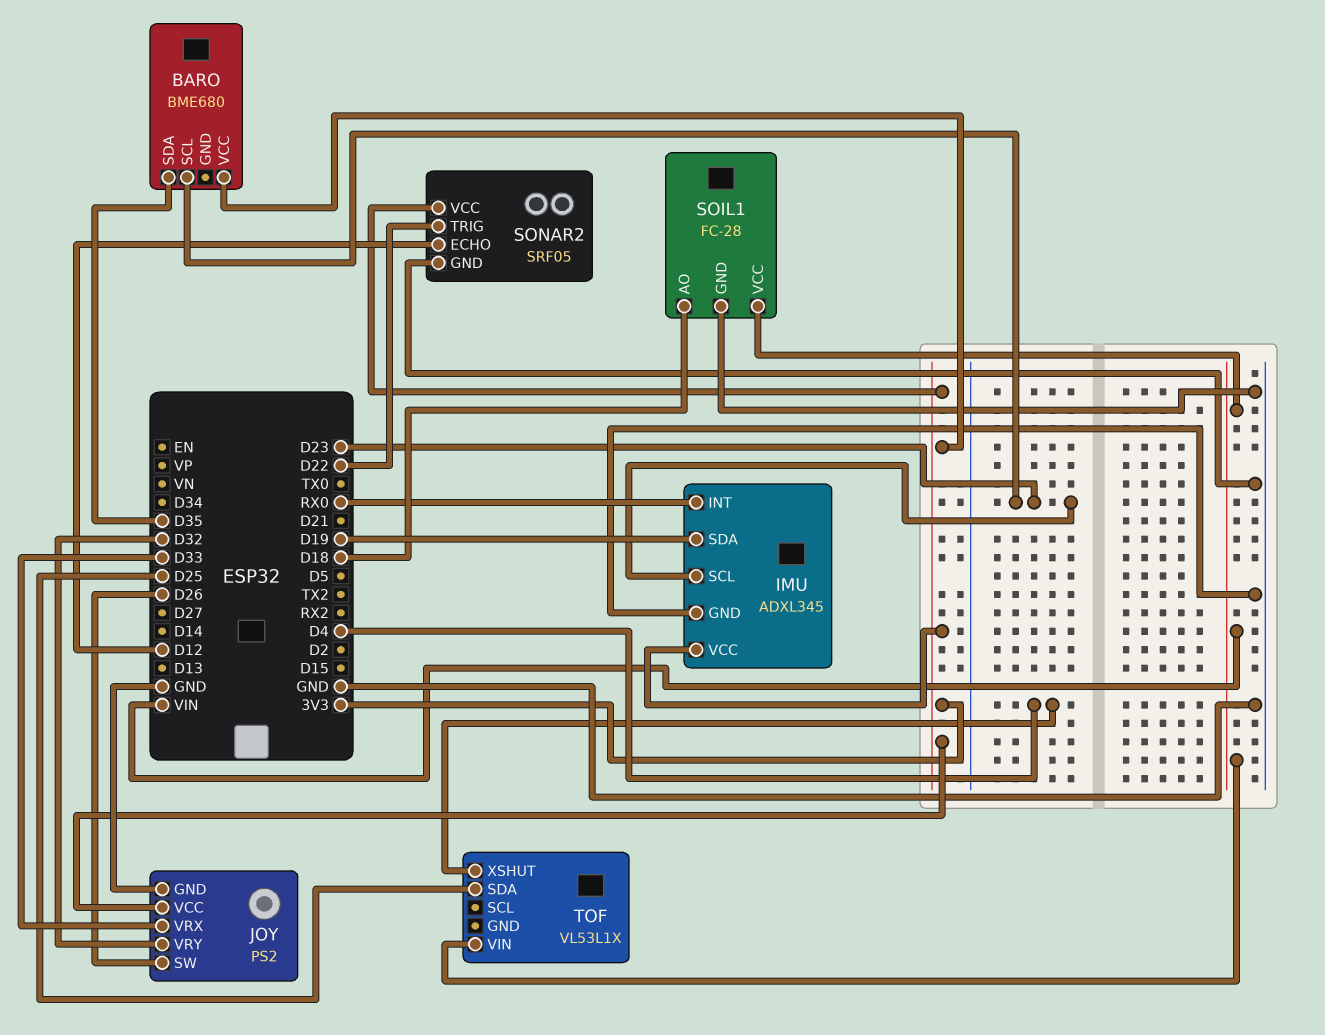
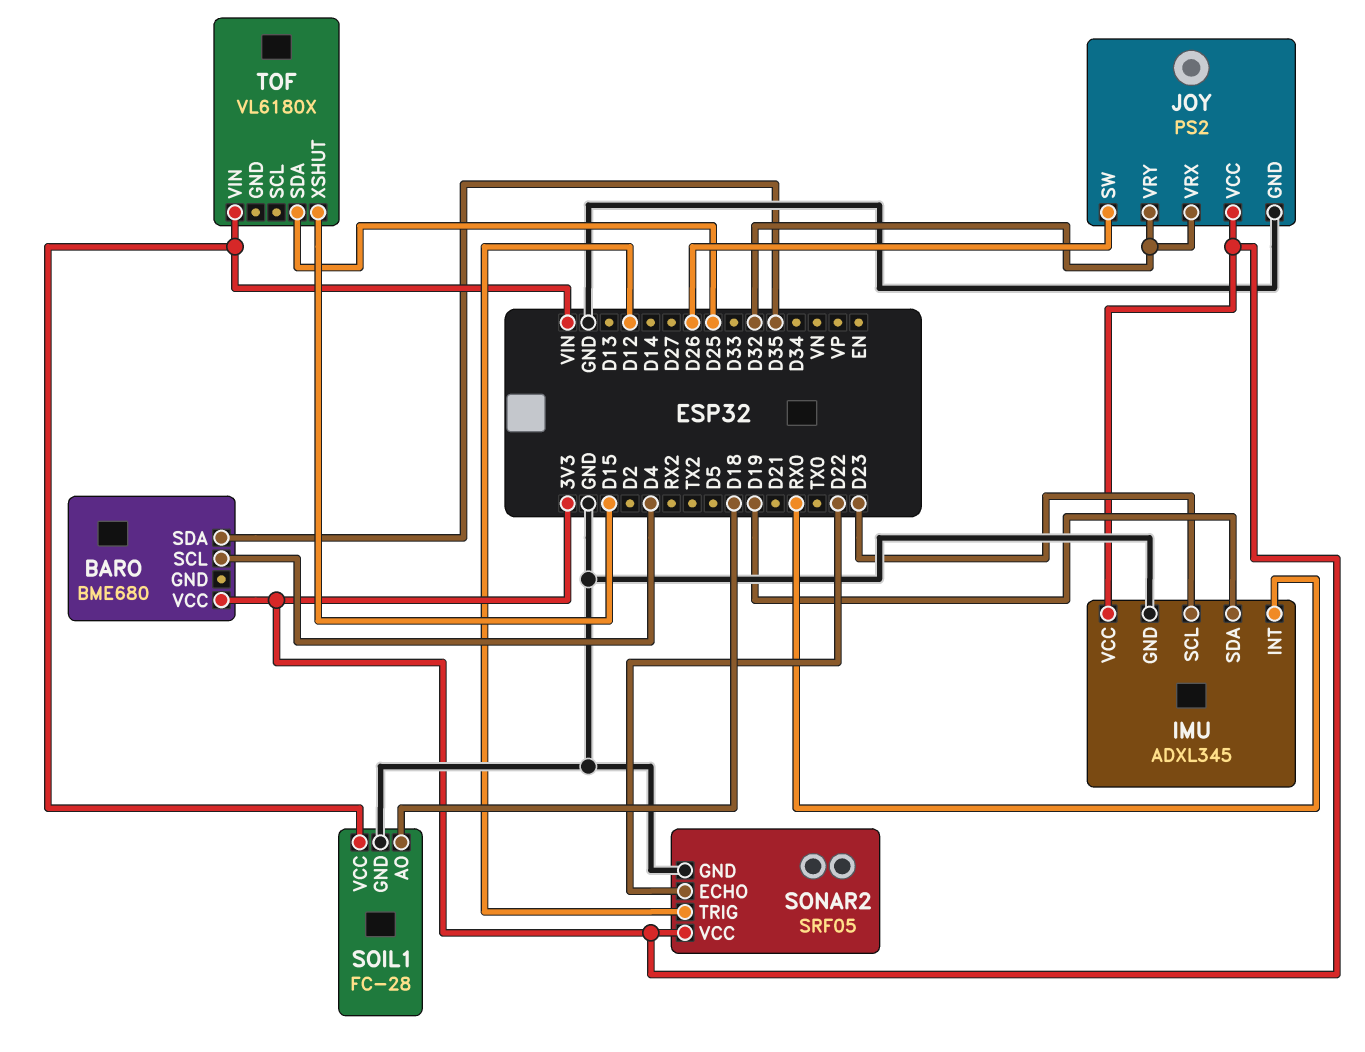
BARO pin SCL: D23 -> D4
JOY pin VRX: D33 -> D32
SONAR2 pin ECHO: D12 -> D22
SONAR2 pin TRIG: D22 -> D12
TOF: VL53L1X -> VL6180X
TOF pin XSHUT: D4 -> D15

